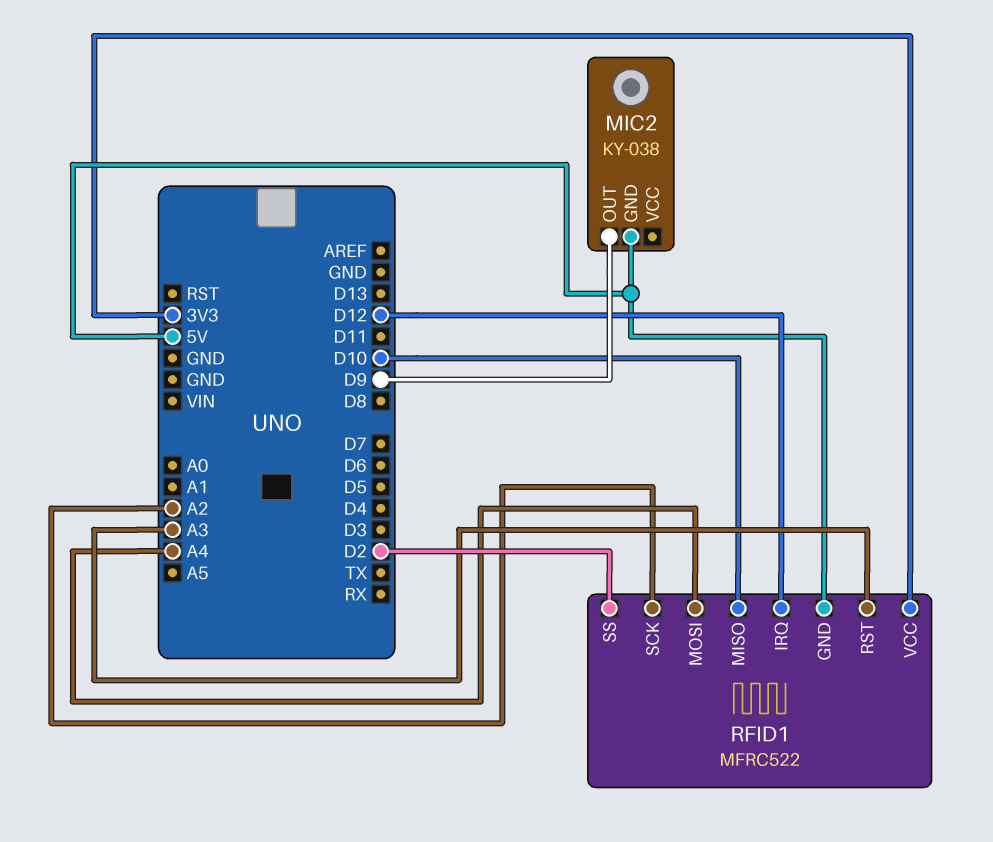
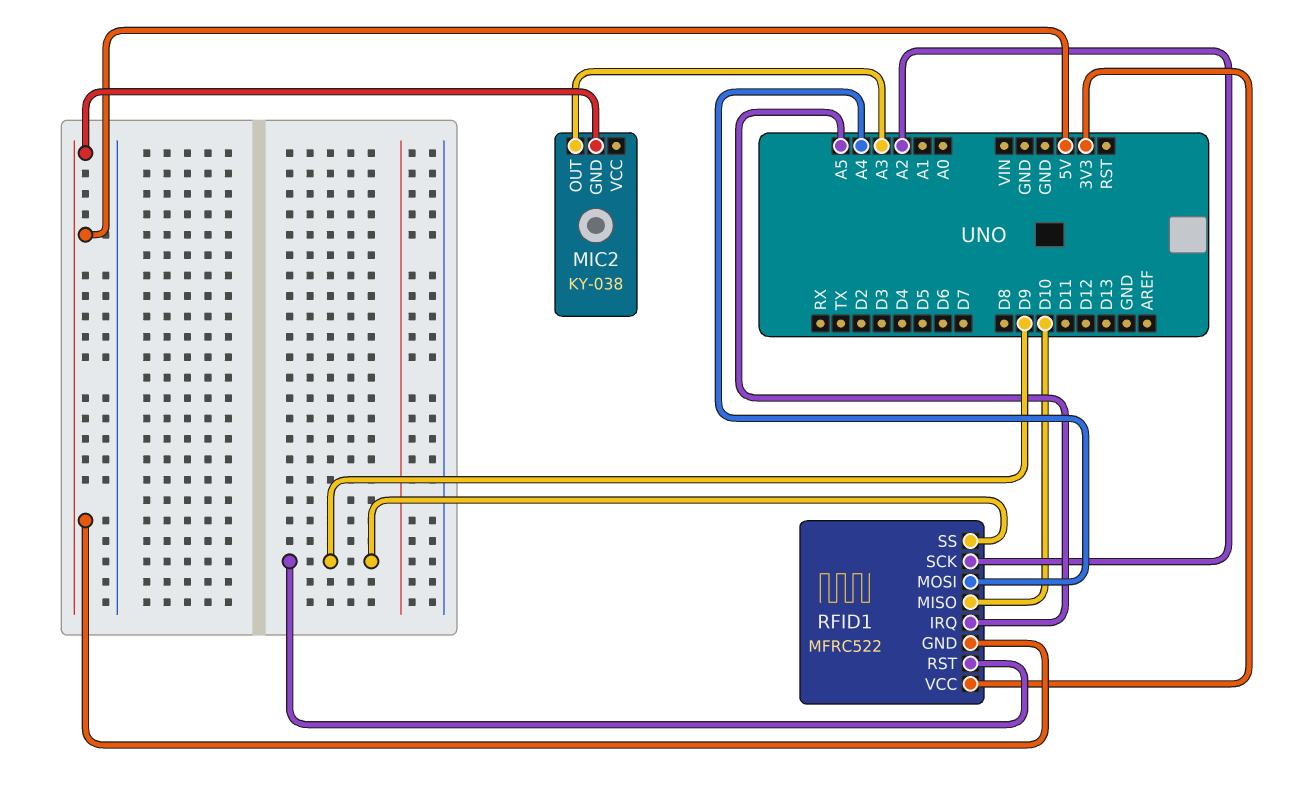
MIC2 pin OUT: D9 -> A3
RFID1 pin IRQ: D12 -> A5
RFID1 pin RST: A3 -> D9
RFID1 pin SS: D2 -> D9

